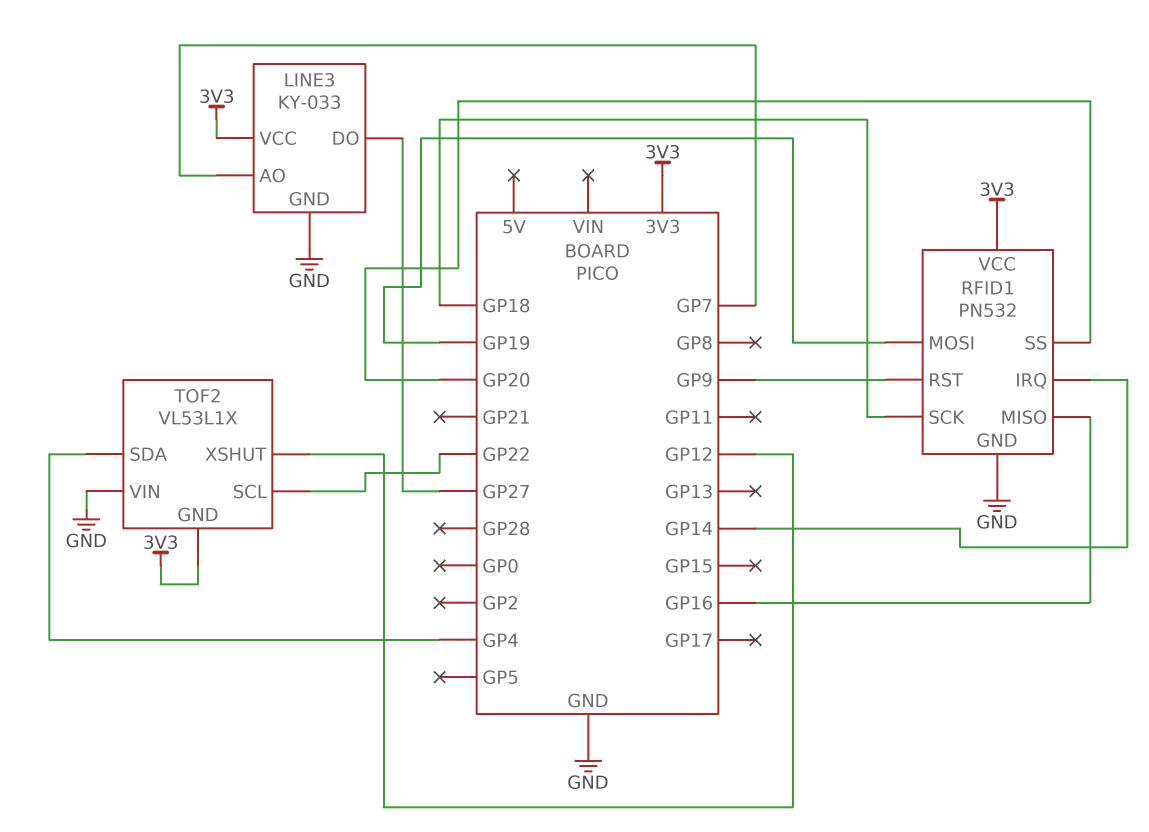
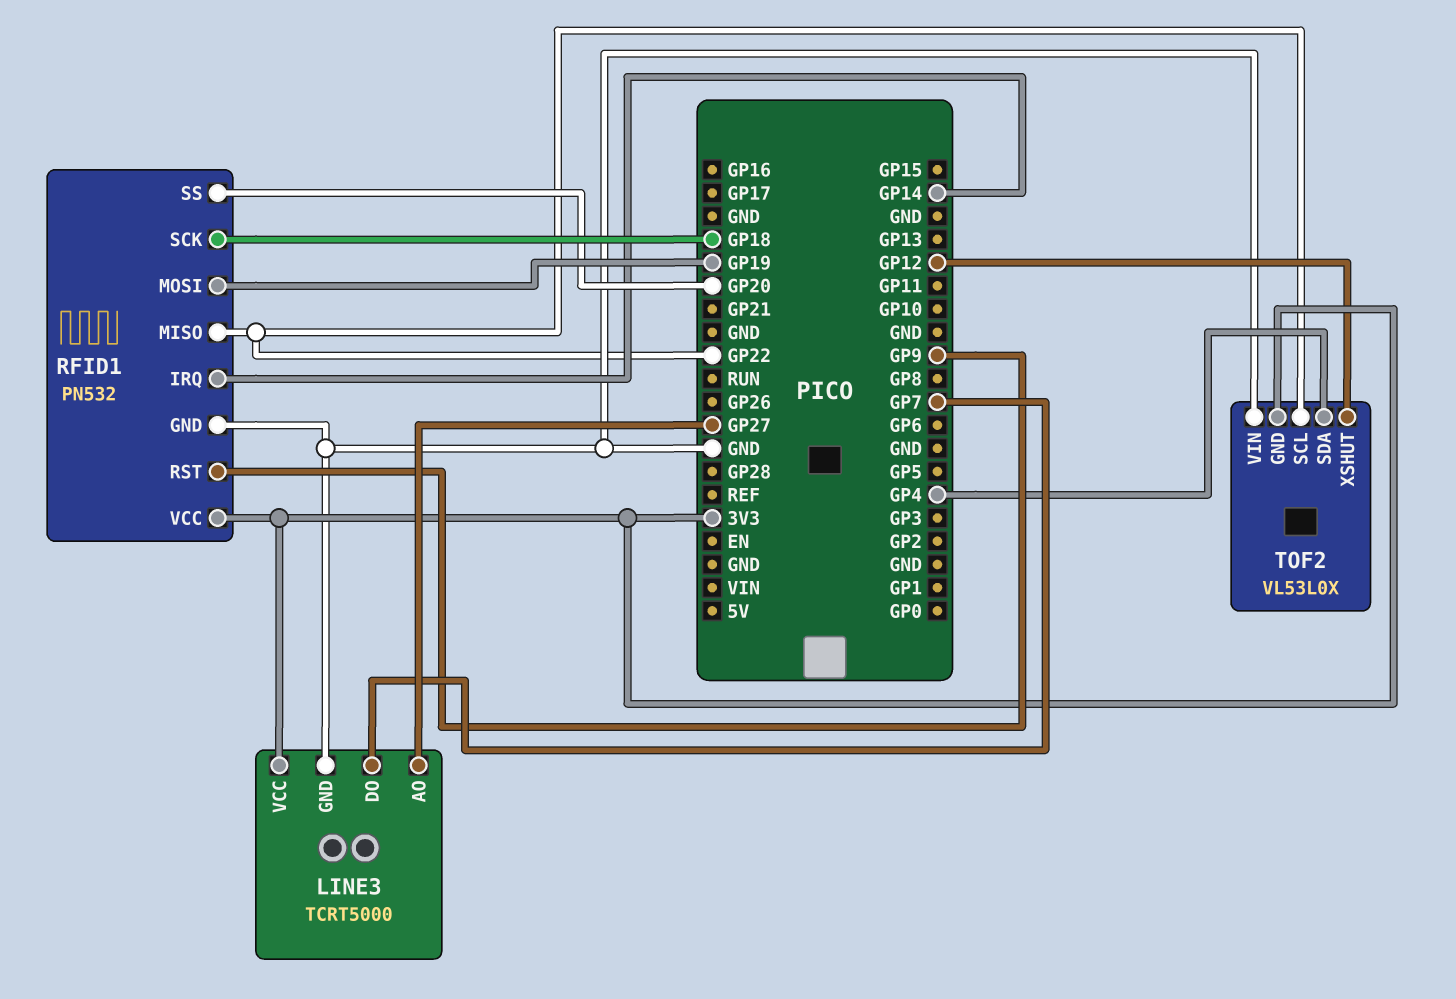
LINE3: KY-033 -> TCRT5000
LINE3 pin AO: GP7 -> GP27
LINE3 pin DO: GP27 -> GP7
RFID1 pin MISO: GP16 -> GP22
TOF2: VL53L1X -> VL53L0X

